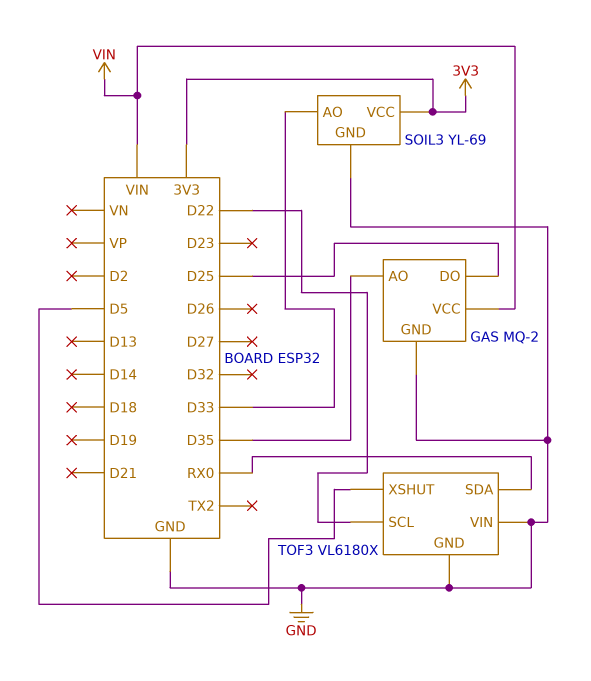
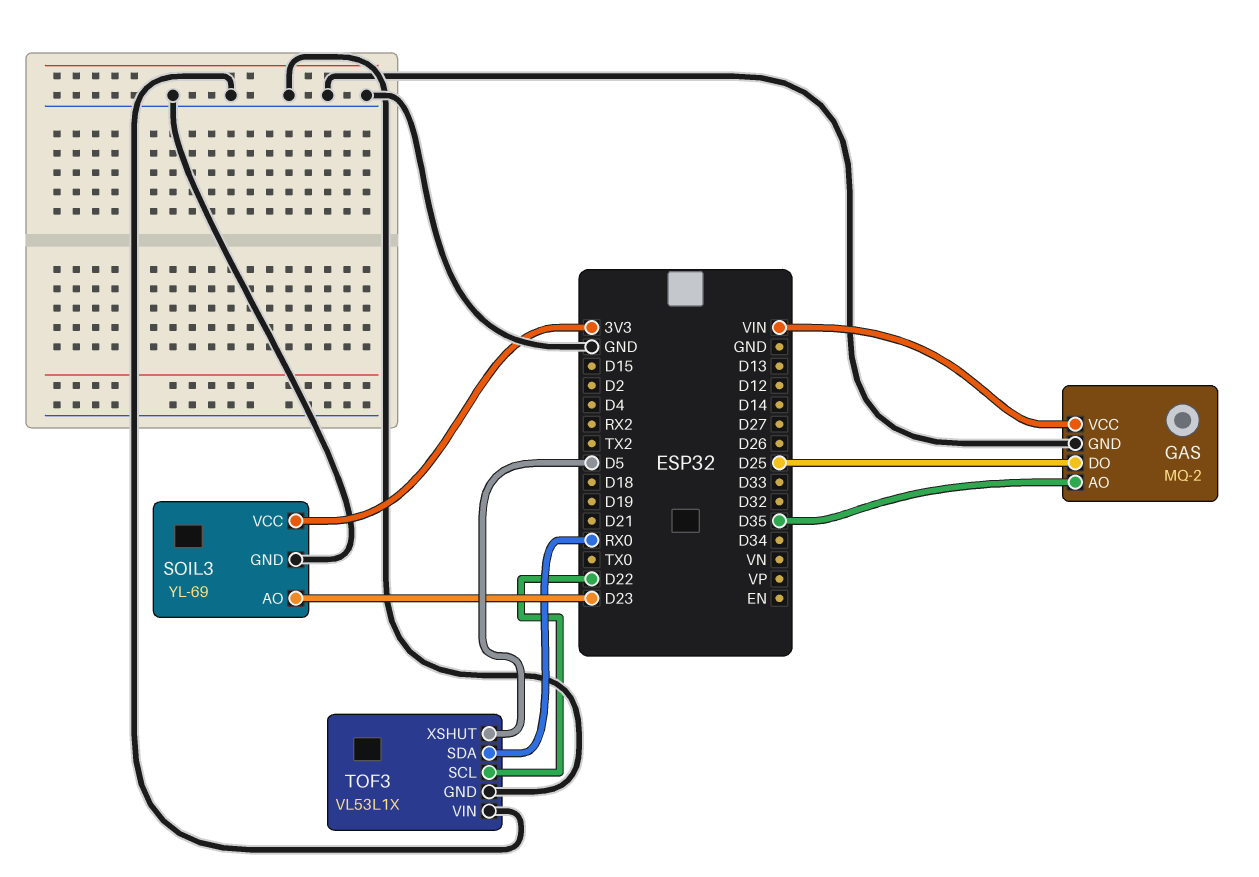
SOIL3 pin AO: D33 -> D23
TOF3: VL6180X -> VL53L1X

